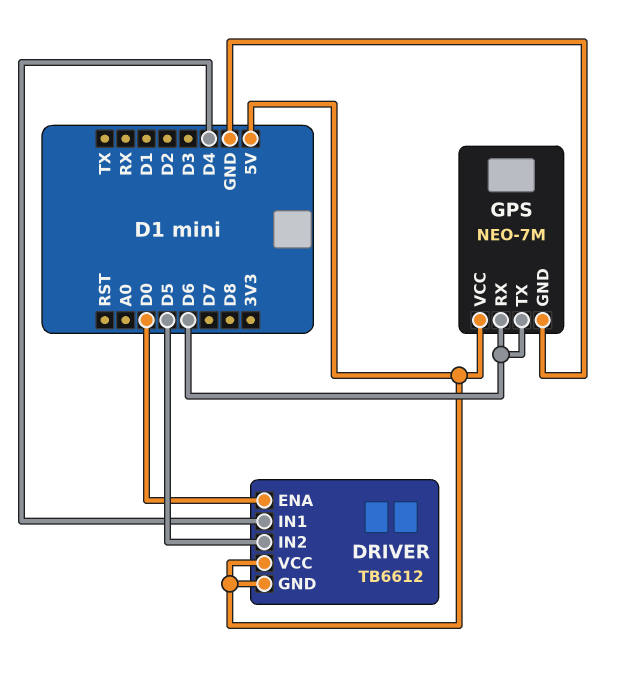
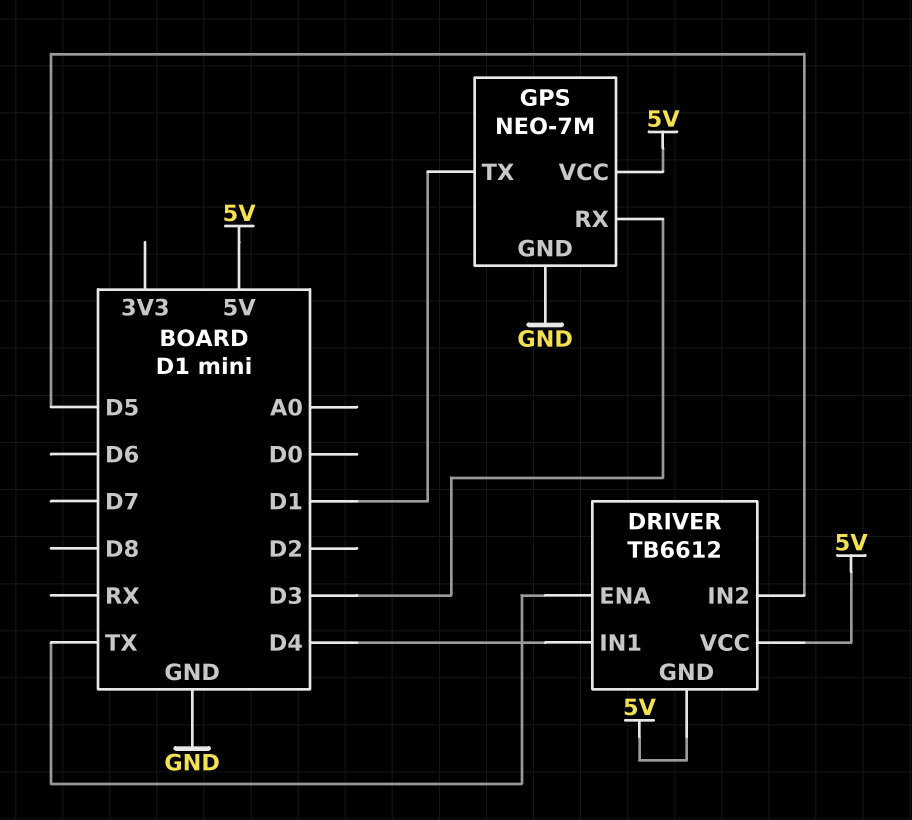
DRIVER pin ENA: D0 -> TX
GPS pin RX: D6 -> D3
GPS pin TX: D6 -> D1

